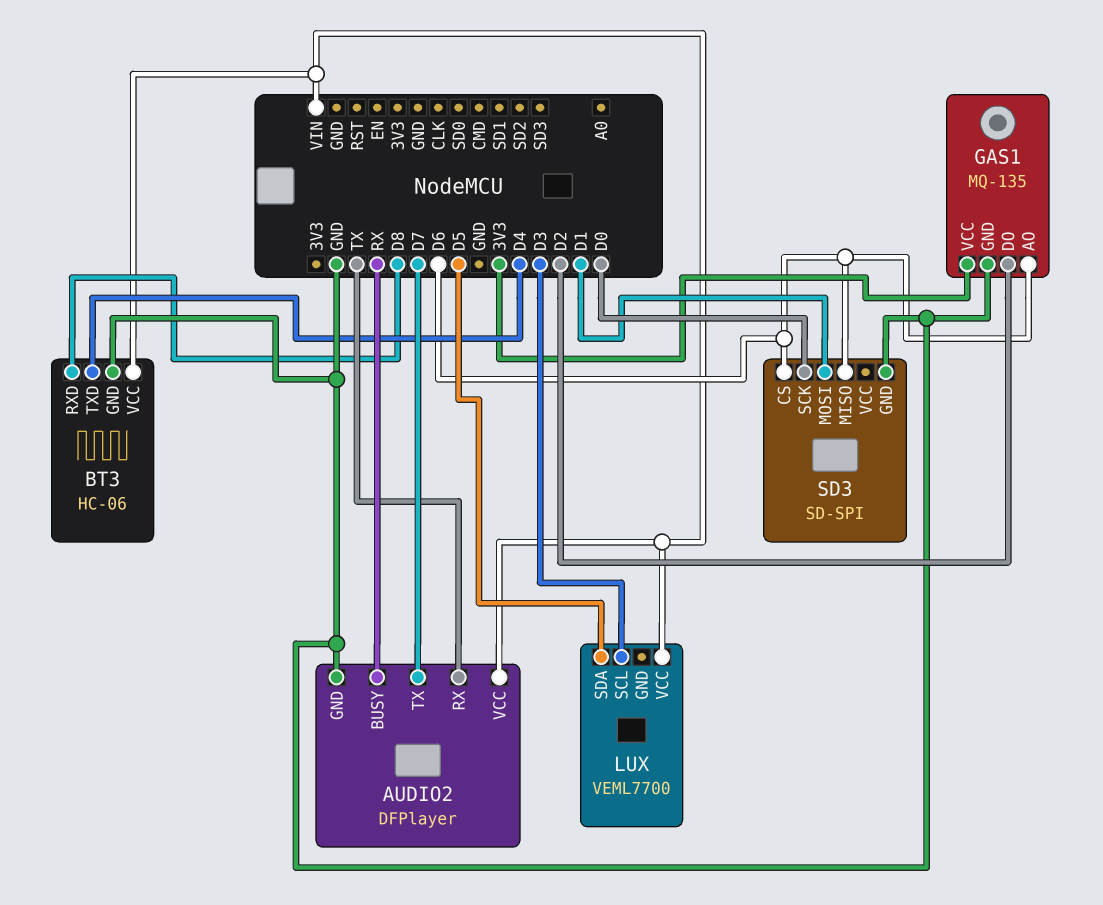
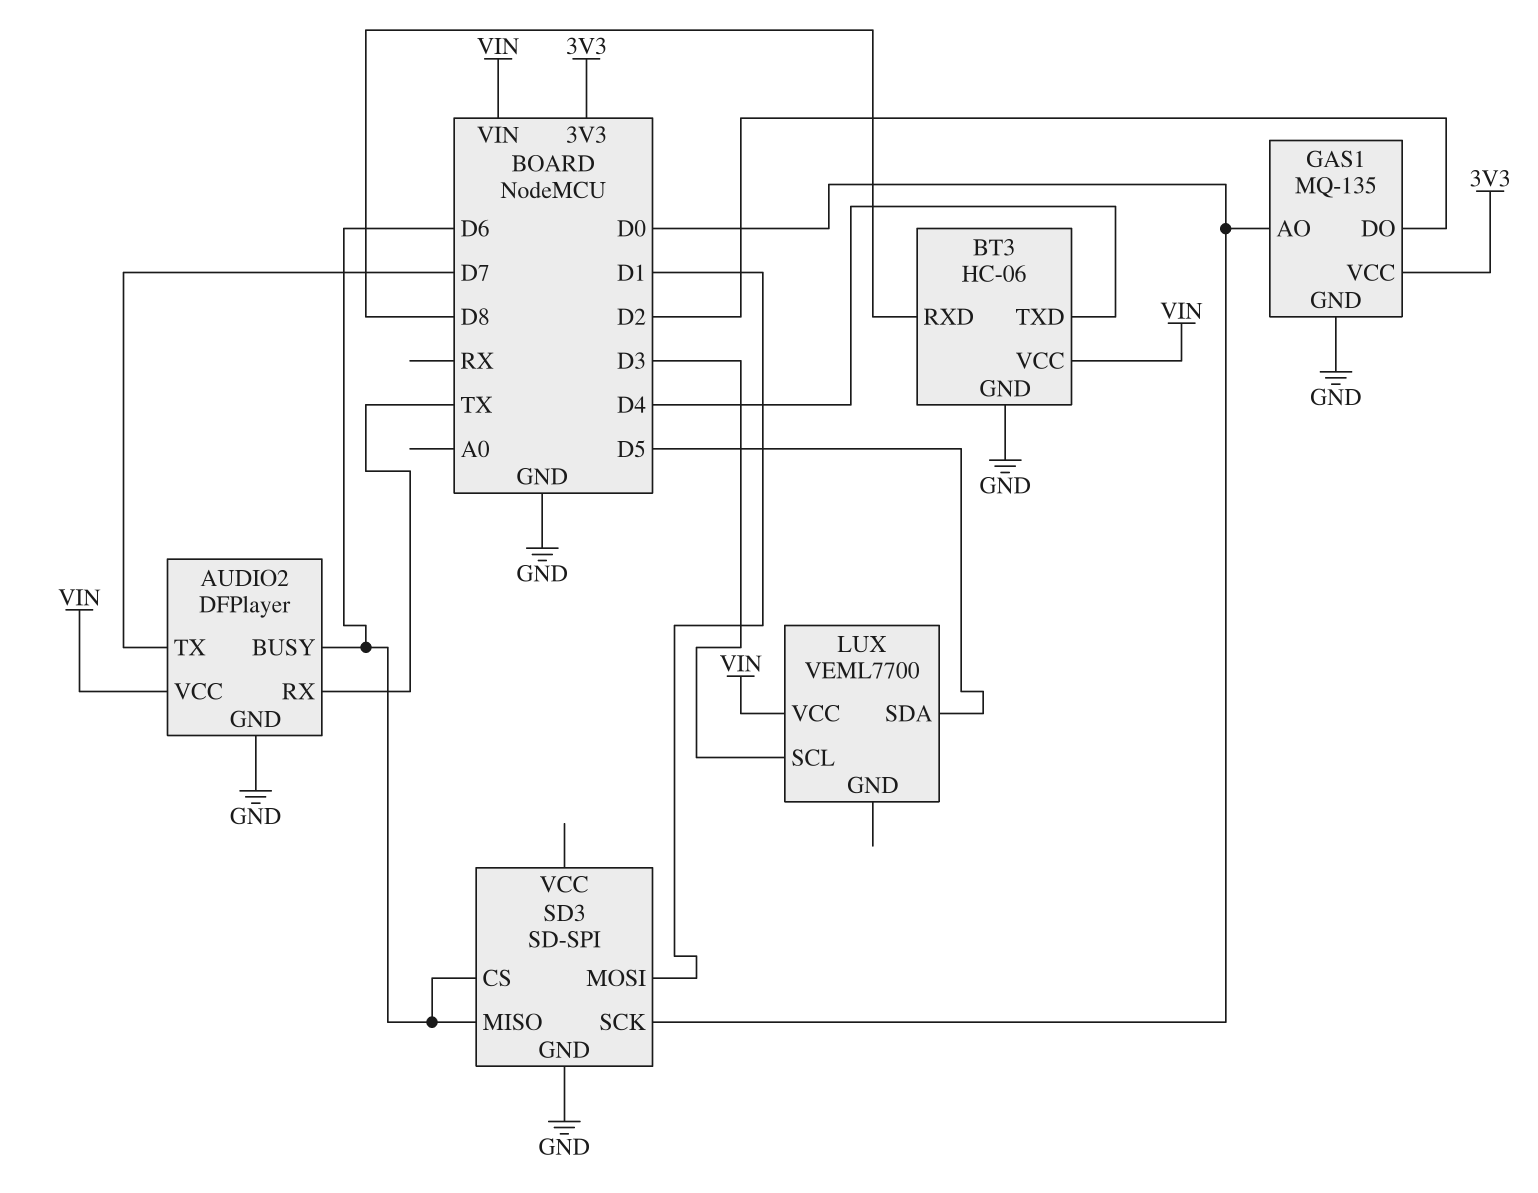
AUDIO2 pin BUSY: RX -> D6
GAS1 pin AO: D6 -> D0

